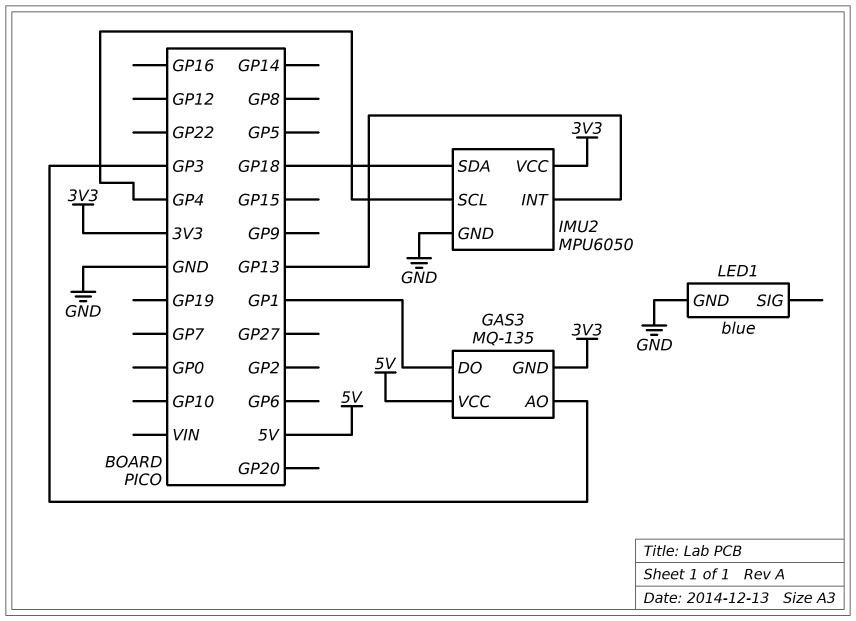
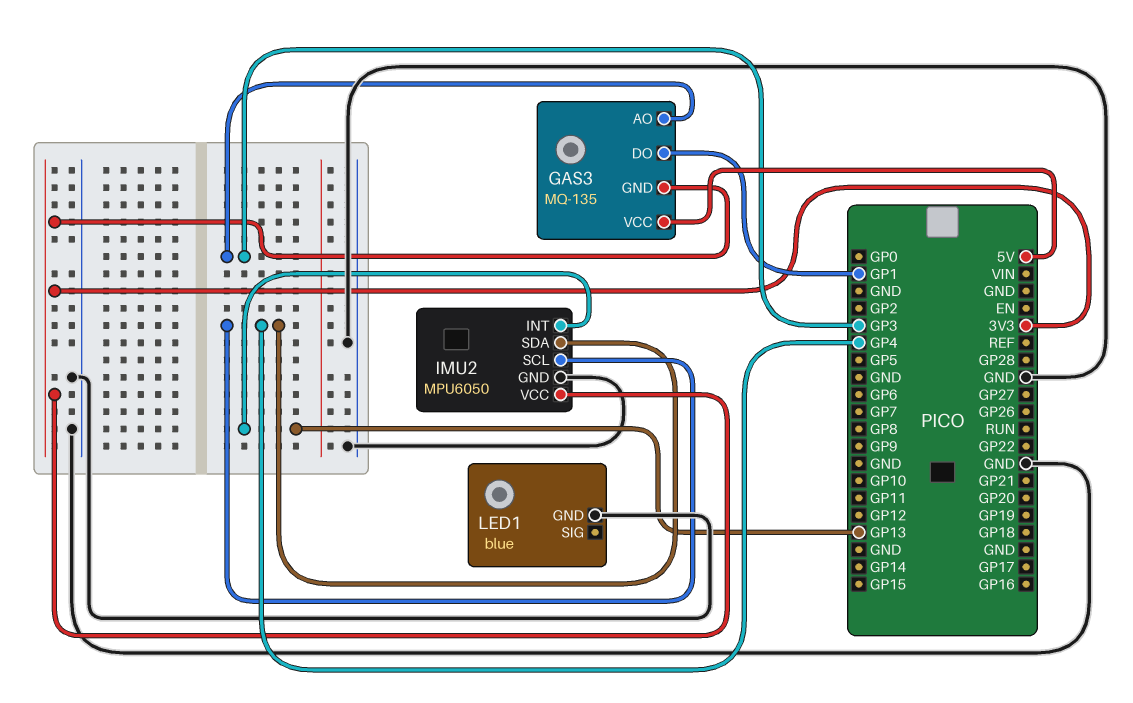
IMU2 pin SDA: GP18 -> GP4

